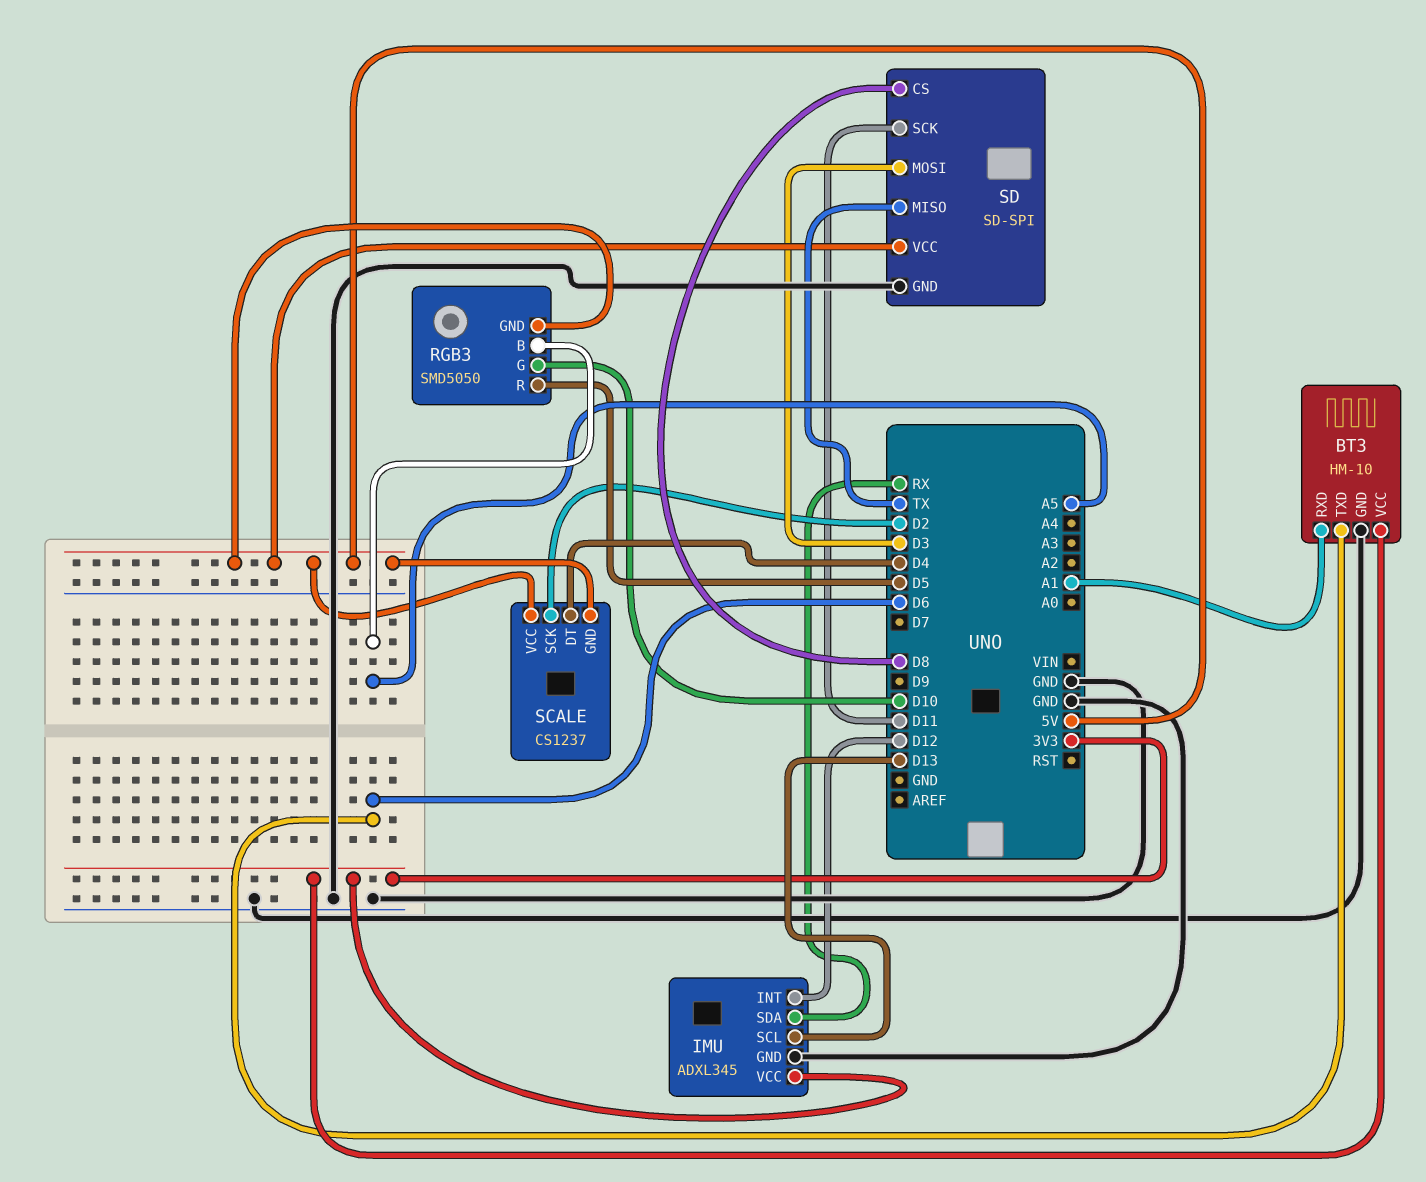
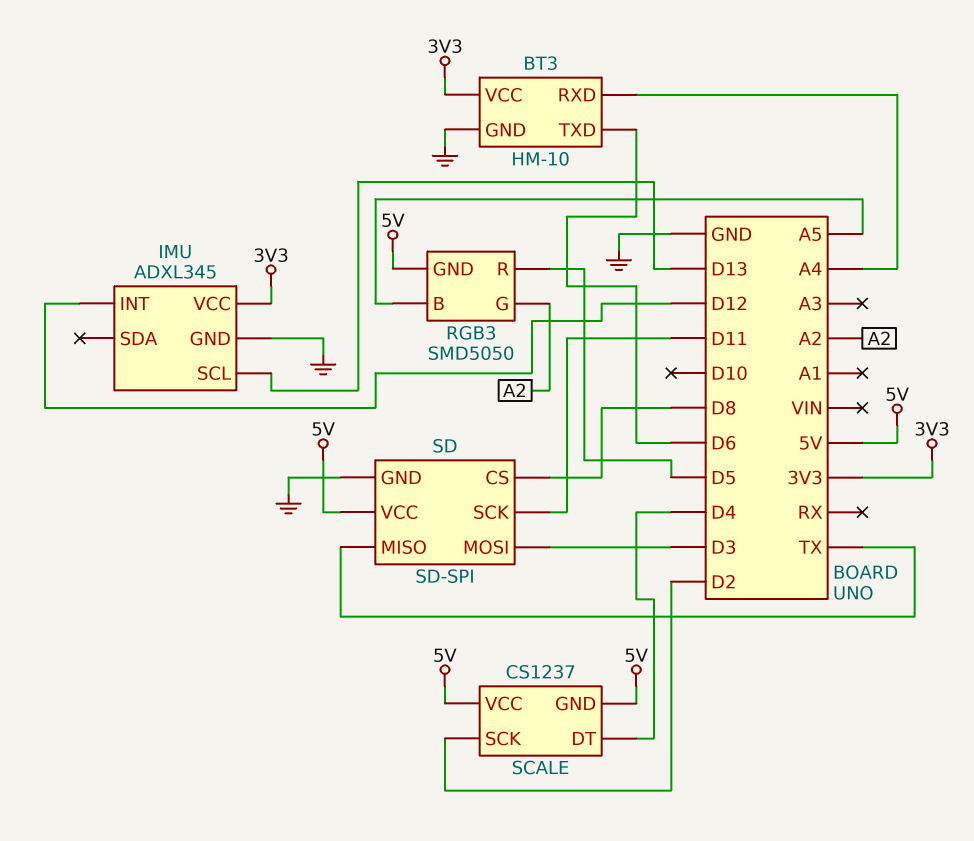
BT3 pin RXD: A1 -> A4
IMU pin SDA: RX -> none
RGB3 pin G: D10 -> A2

